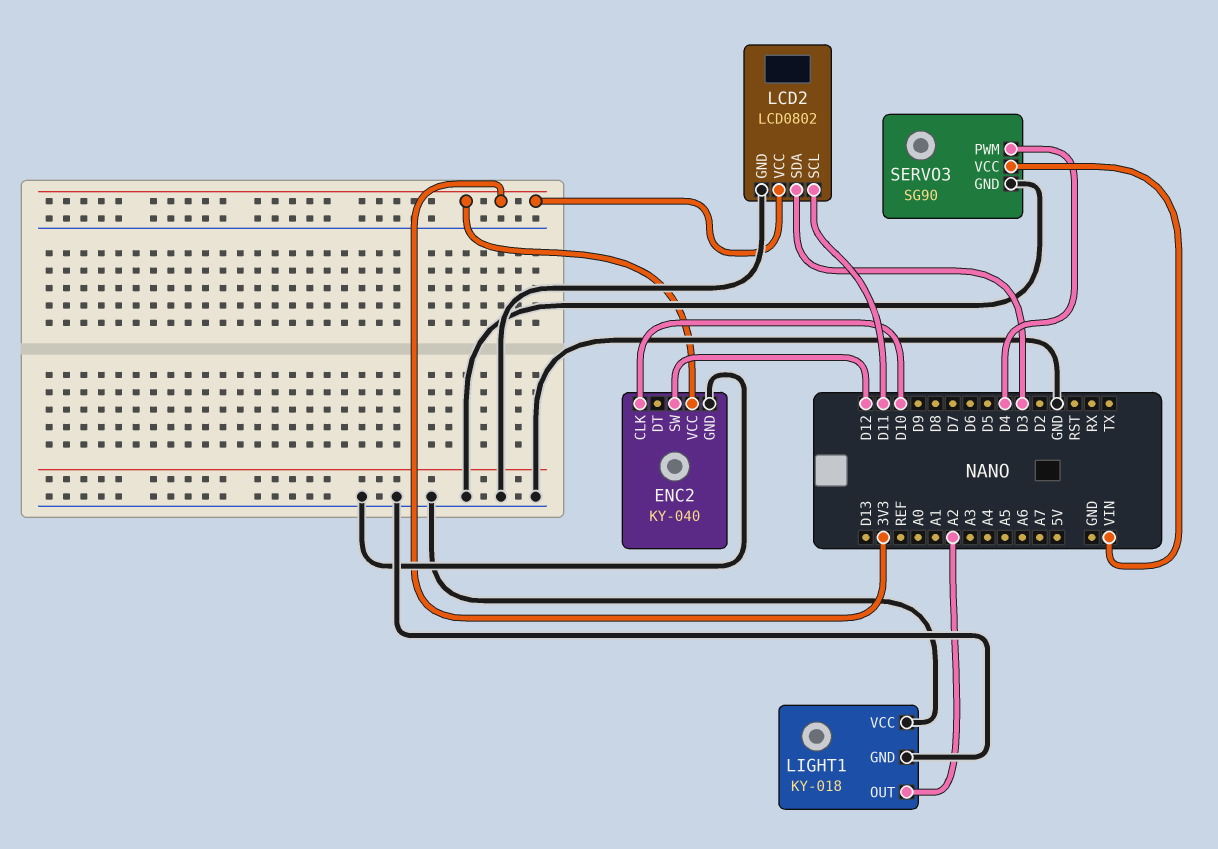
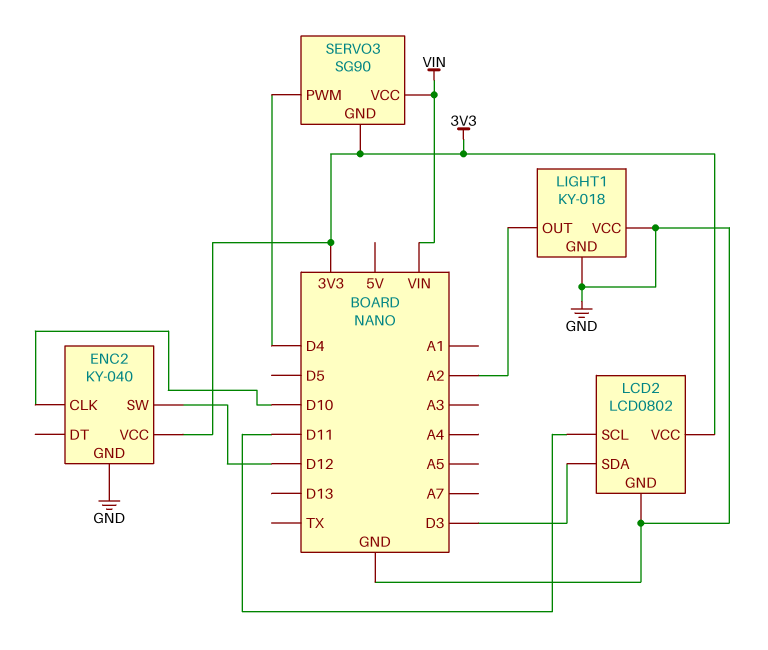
SERVO3 pin GND: GND -> 3V3

